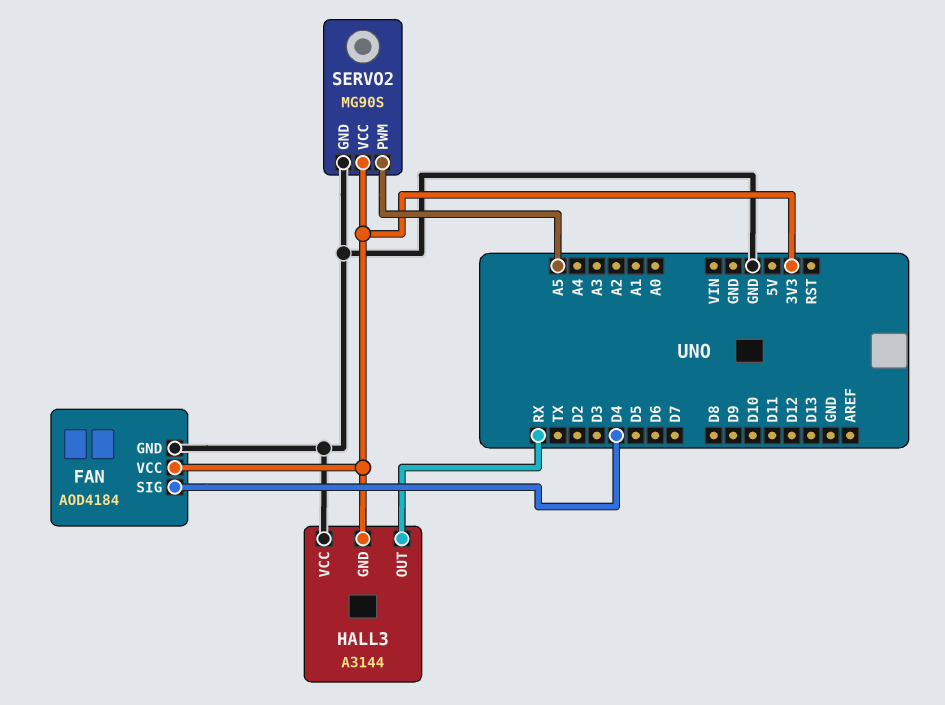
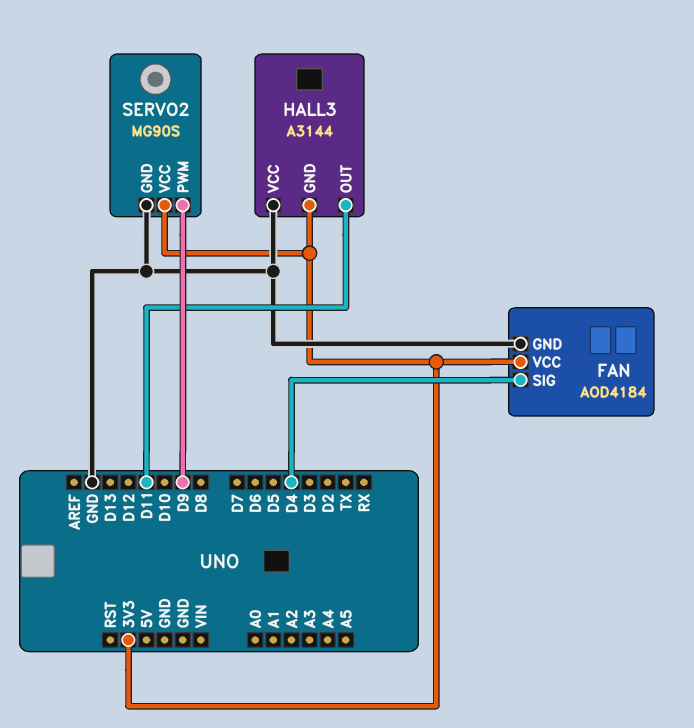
HALL3 pin OUT: RX -> D11
SERVO2 pin PWM: A5 -> D9

